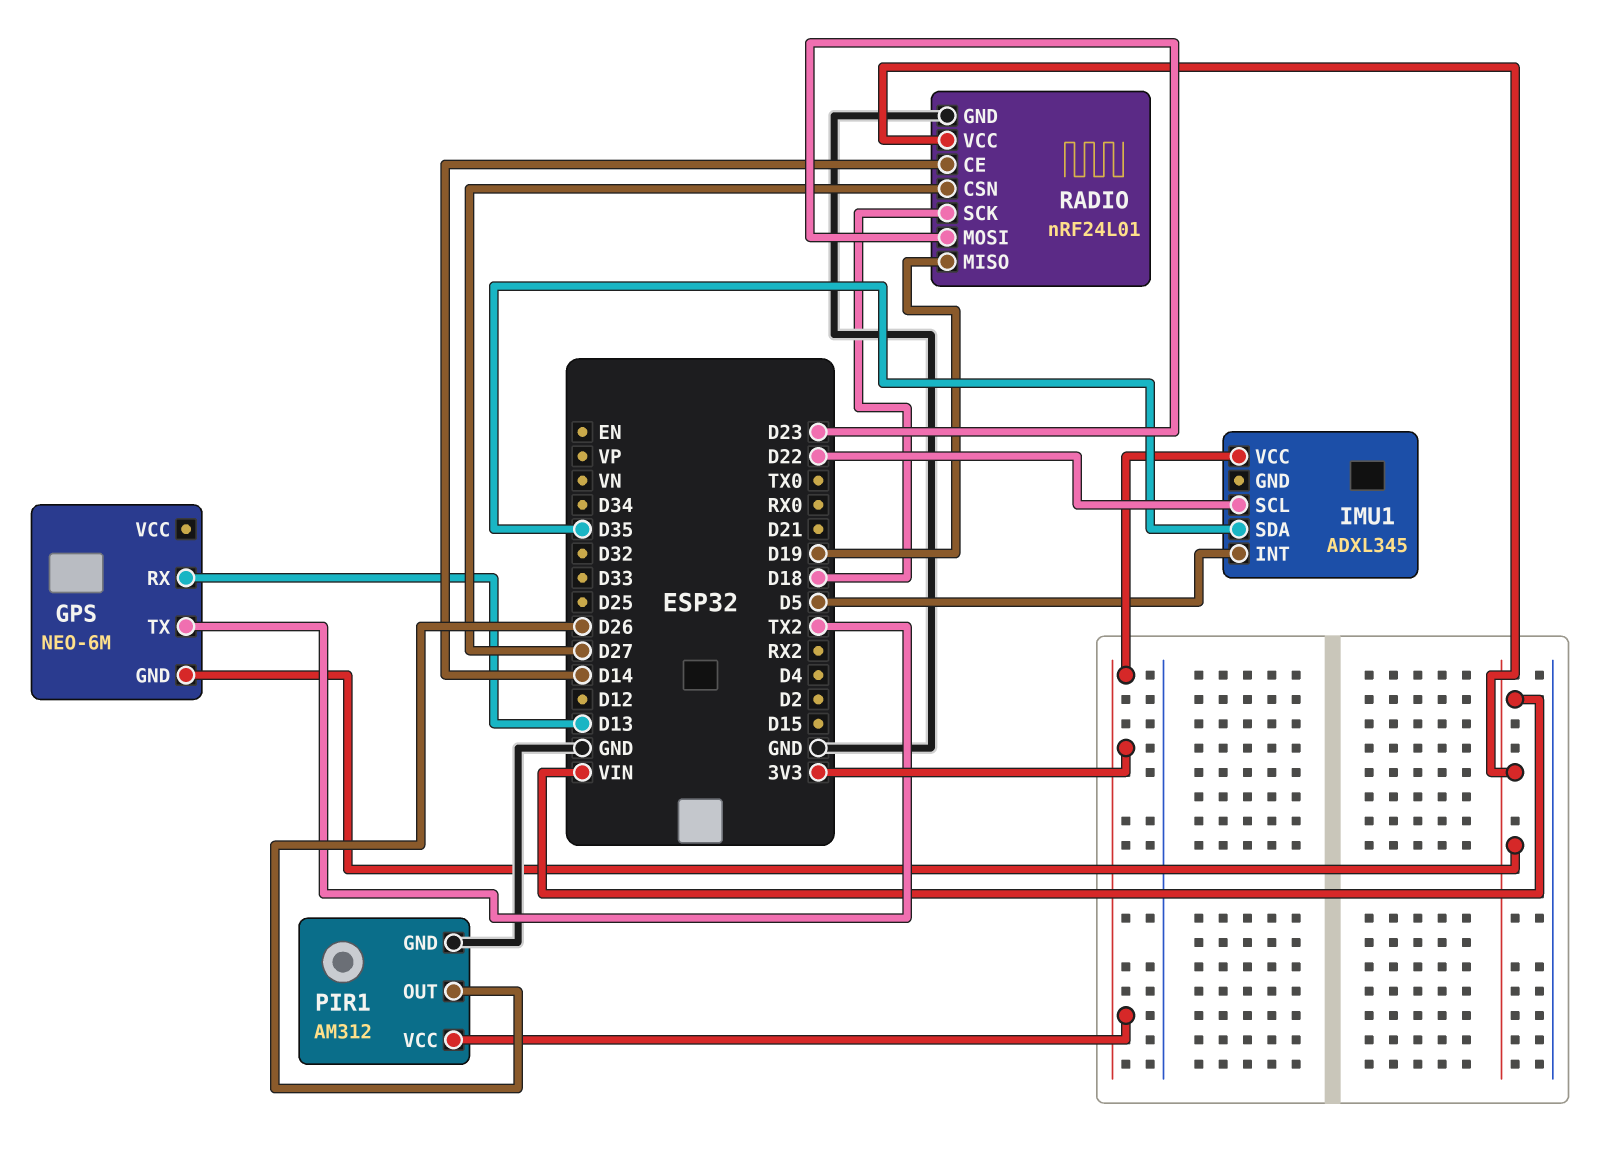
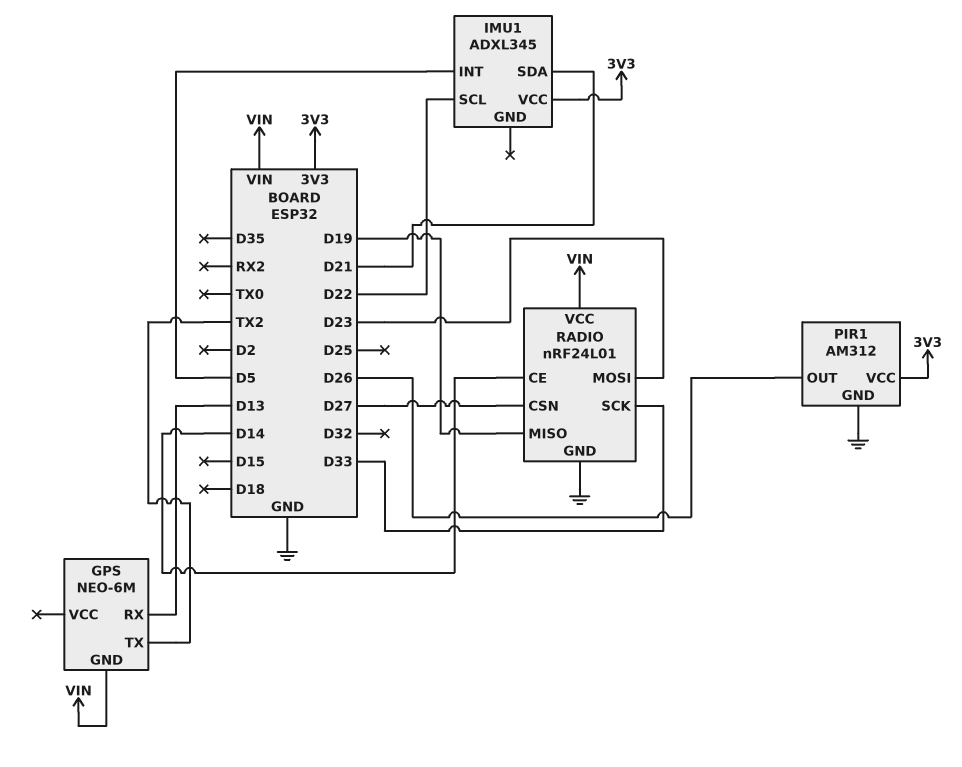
IMU1 pin SDA: D35 -> D21
RADIO pin SCK: D18 -> D33

